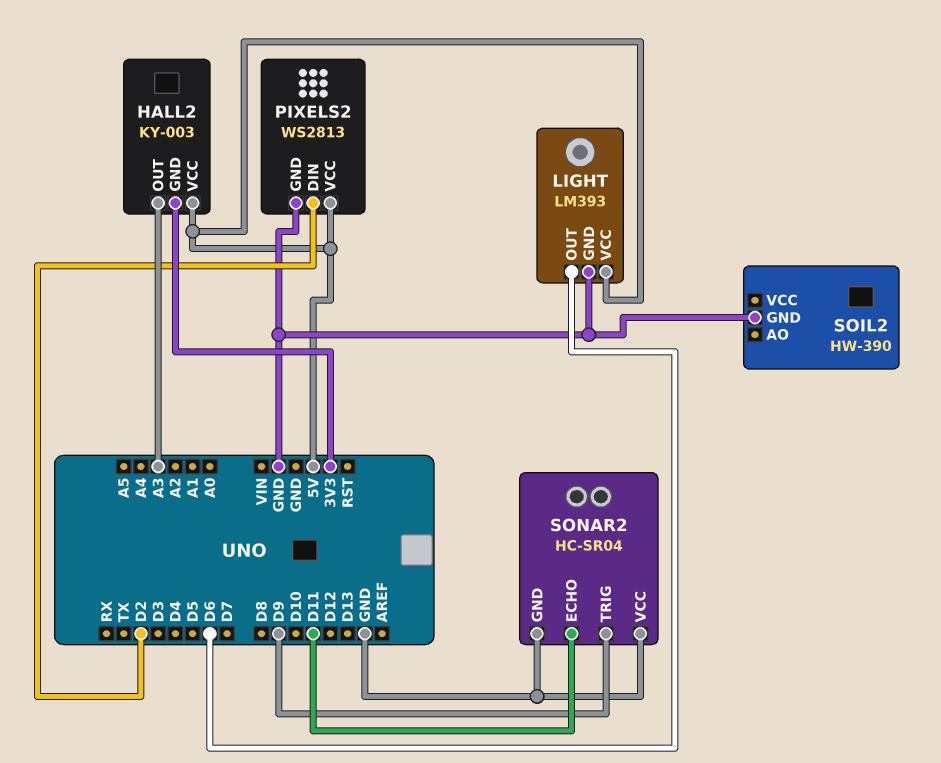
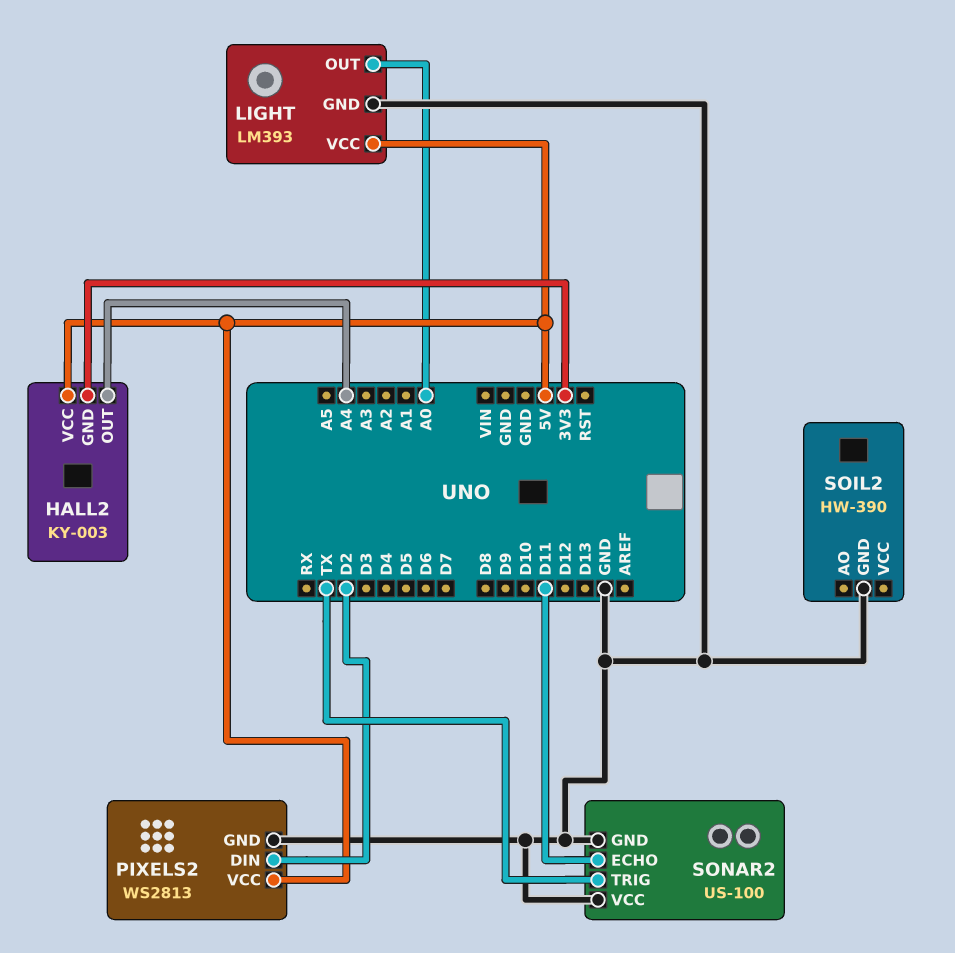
HALL2 pin OUT: A3 -> A4
LIGHT pin OUT: D6 -> A0
SONAR2: HC-SR04 -> US-100
SONAR2 pin TRIG: D9 -> TX

